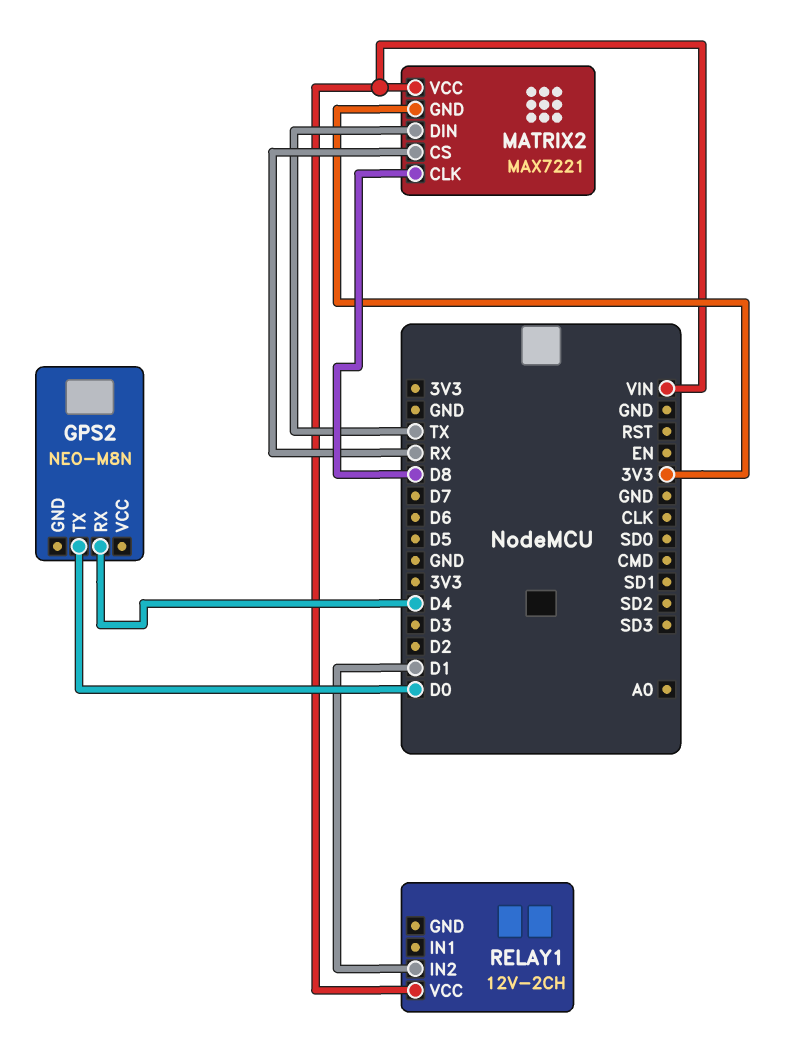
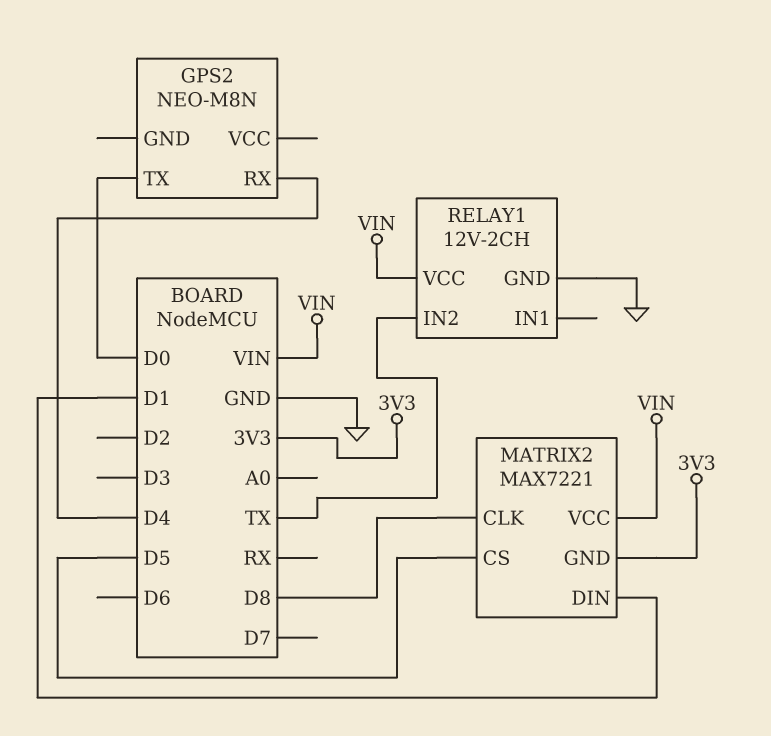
MATRIX2 pin CS: RX -> D5
MATRIX2 pin DIN: TX -> D1
RELAY1 pin GND: none -> GND
RELAY1 pin IN2: D1 -> TX

